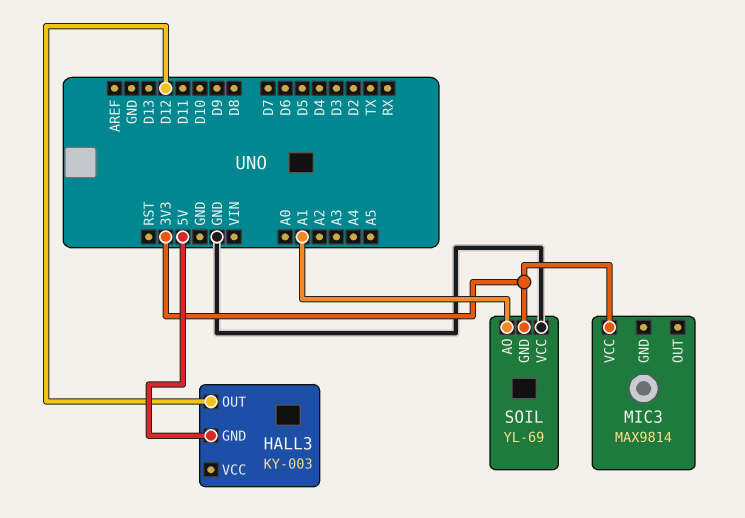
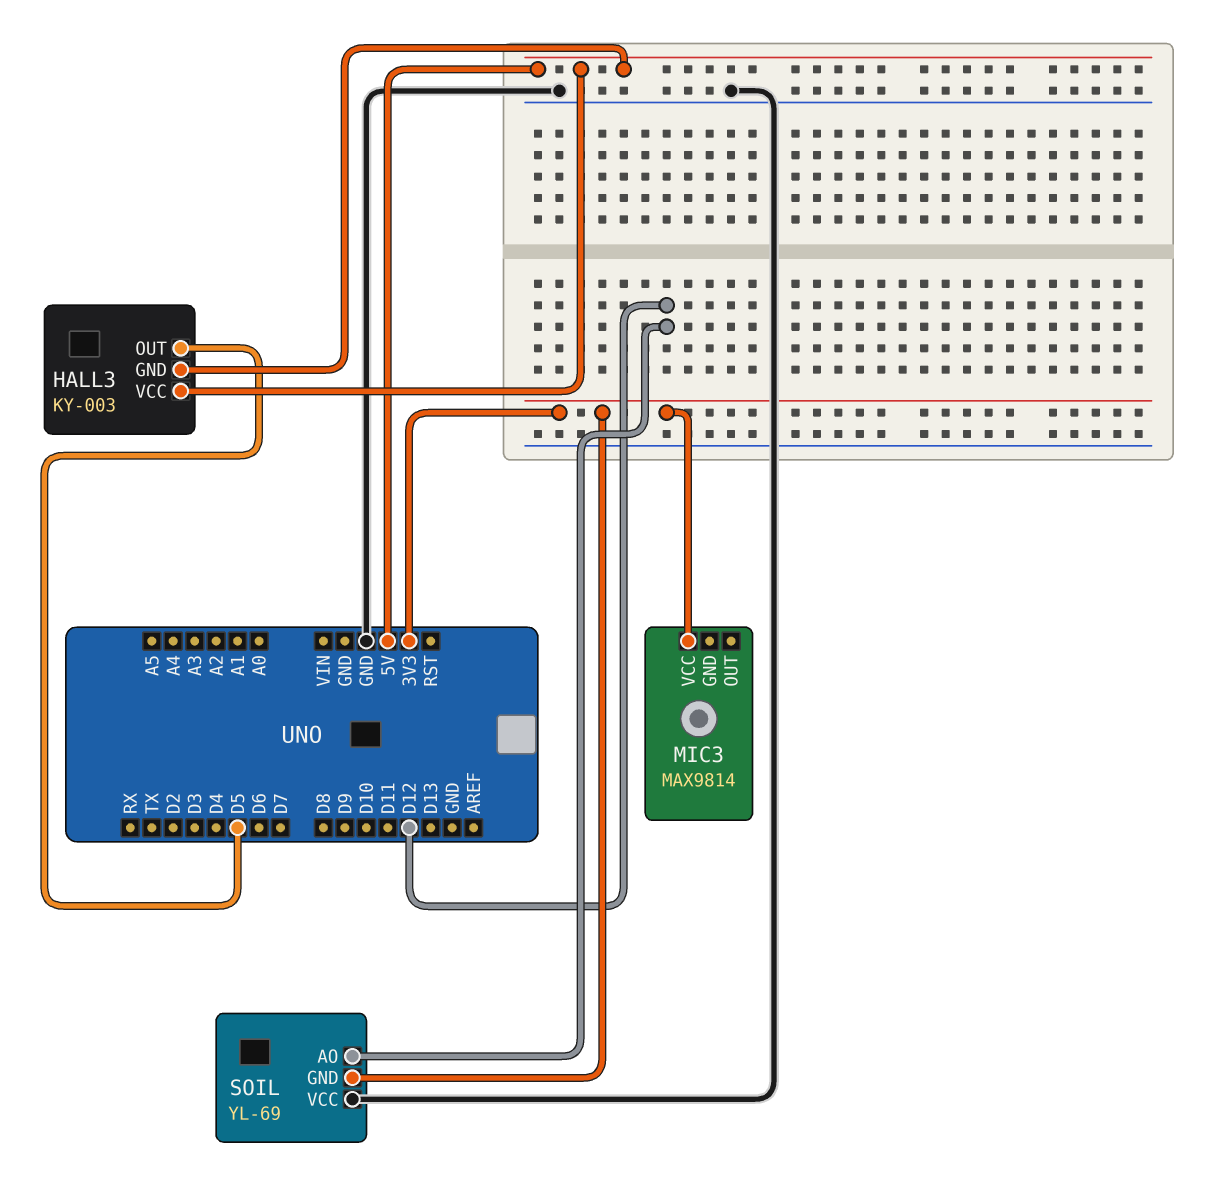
HALL3 pin OUT: D12 -> D5
HALL3 pin VCC: none -> 5V
SOIL pin AO: A1 -> D12

